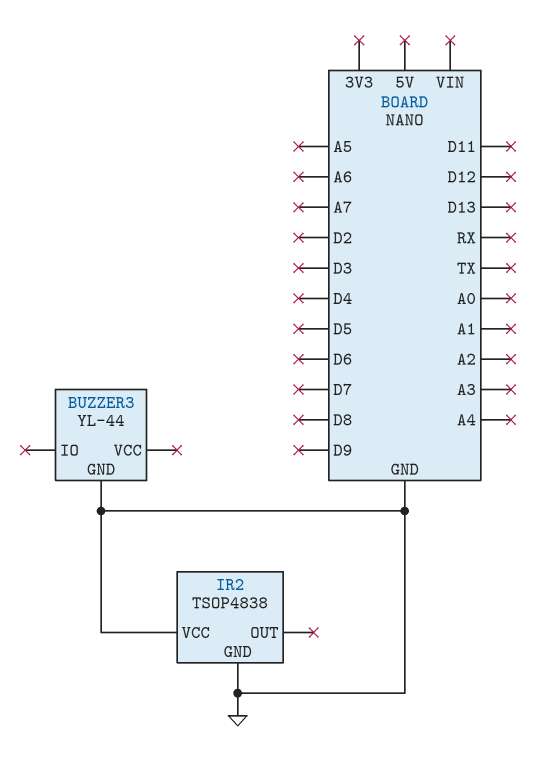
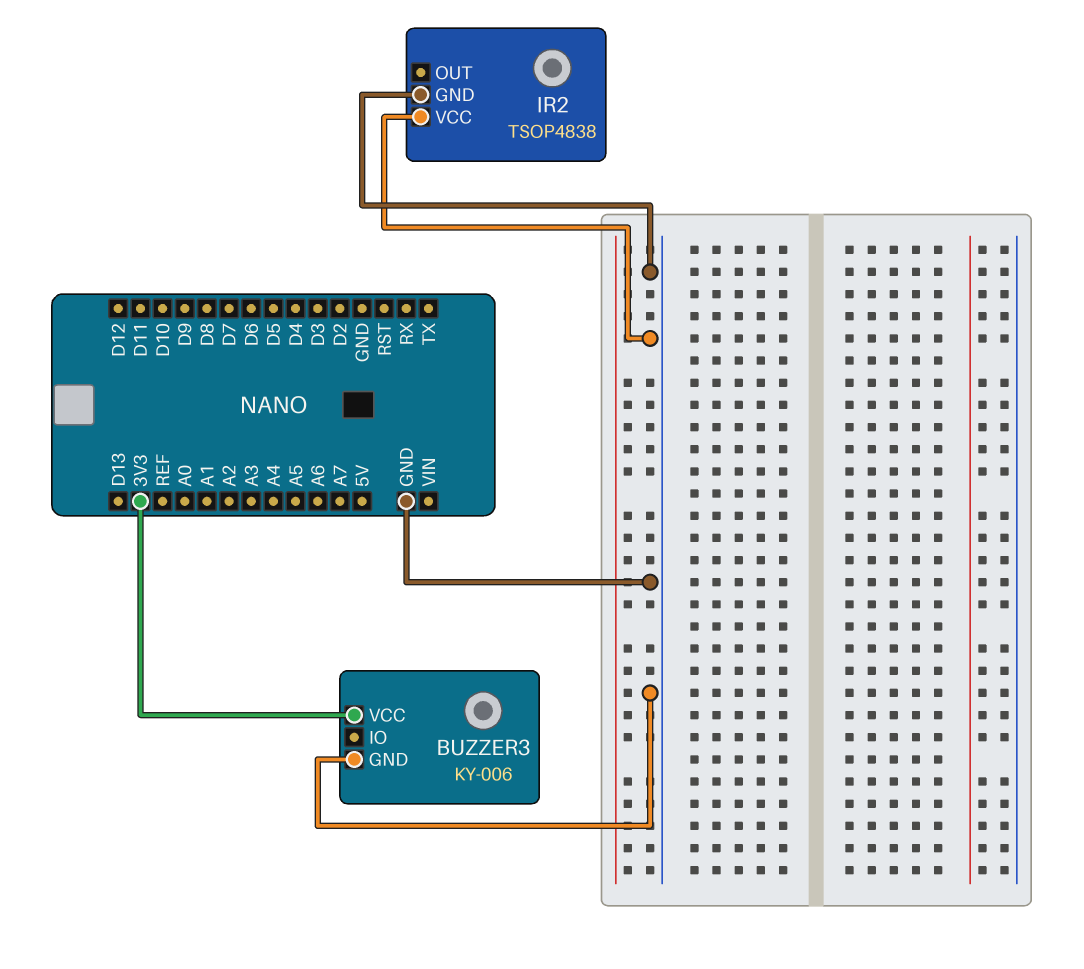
BUZZER3: YL-44 -> KY-006
BUZZER3 pin VCC: none -> 3V3

